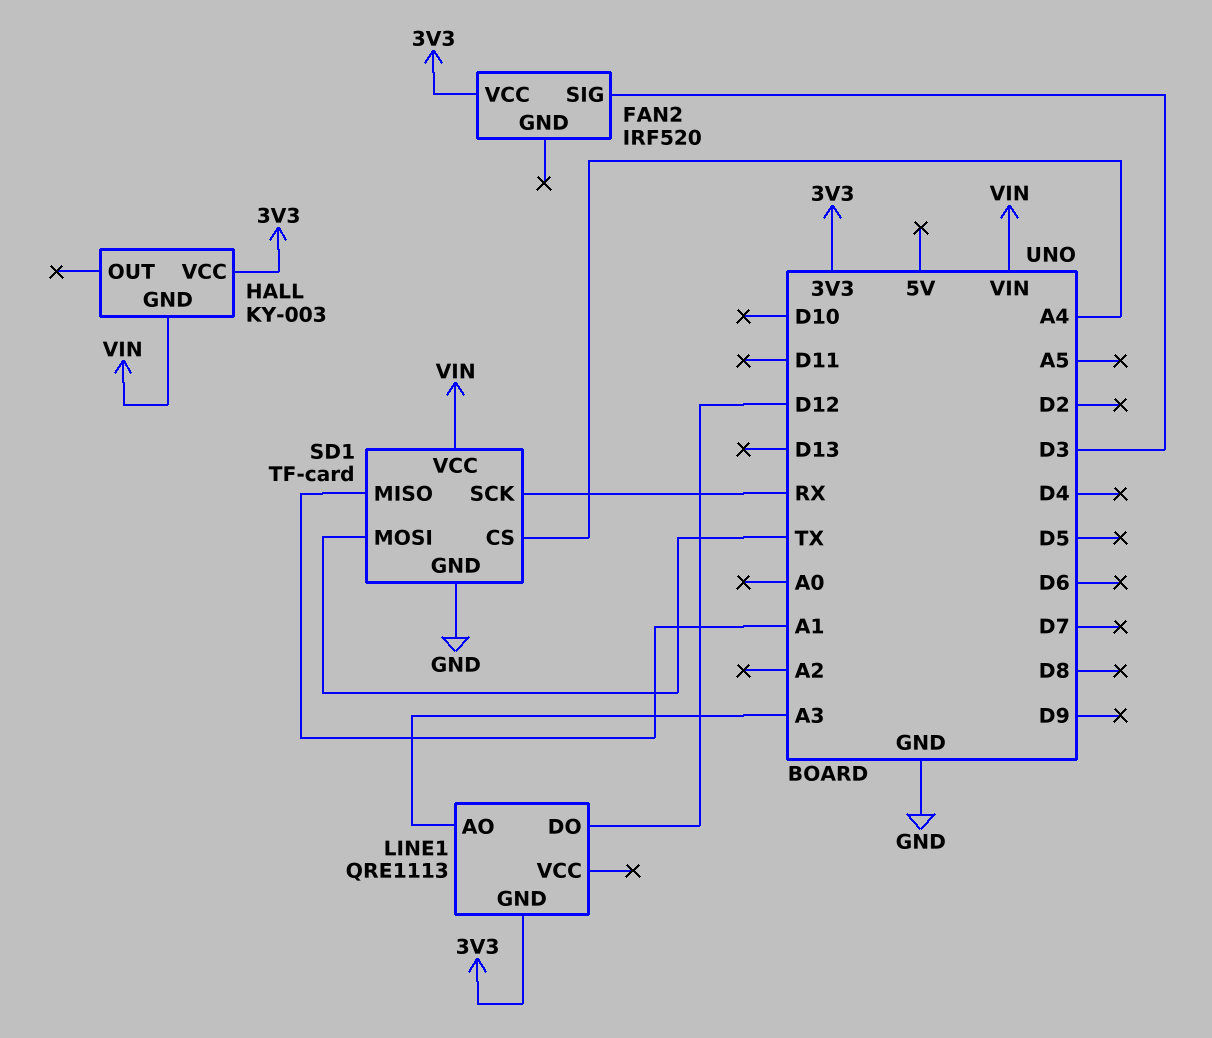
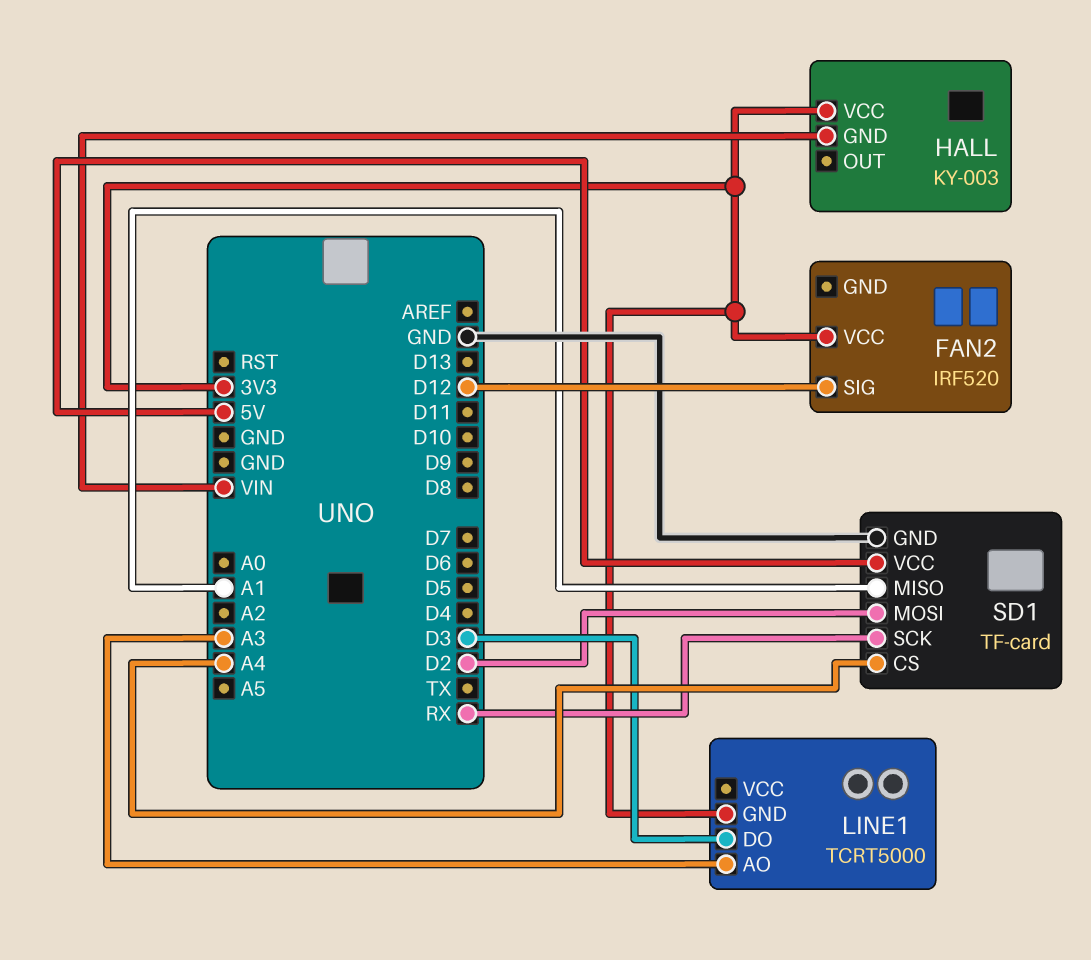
FAN2 pin SIG: D3 -> D12
LINE1: QRE1113 -> TCRT5000
LINE1 pin DO: D12 -> D3
SD1 pin MOSI: TX -> D2
SD1 pin VCC: VIN -> 5V

